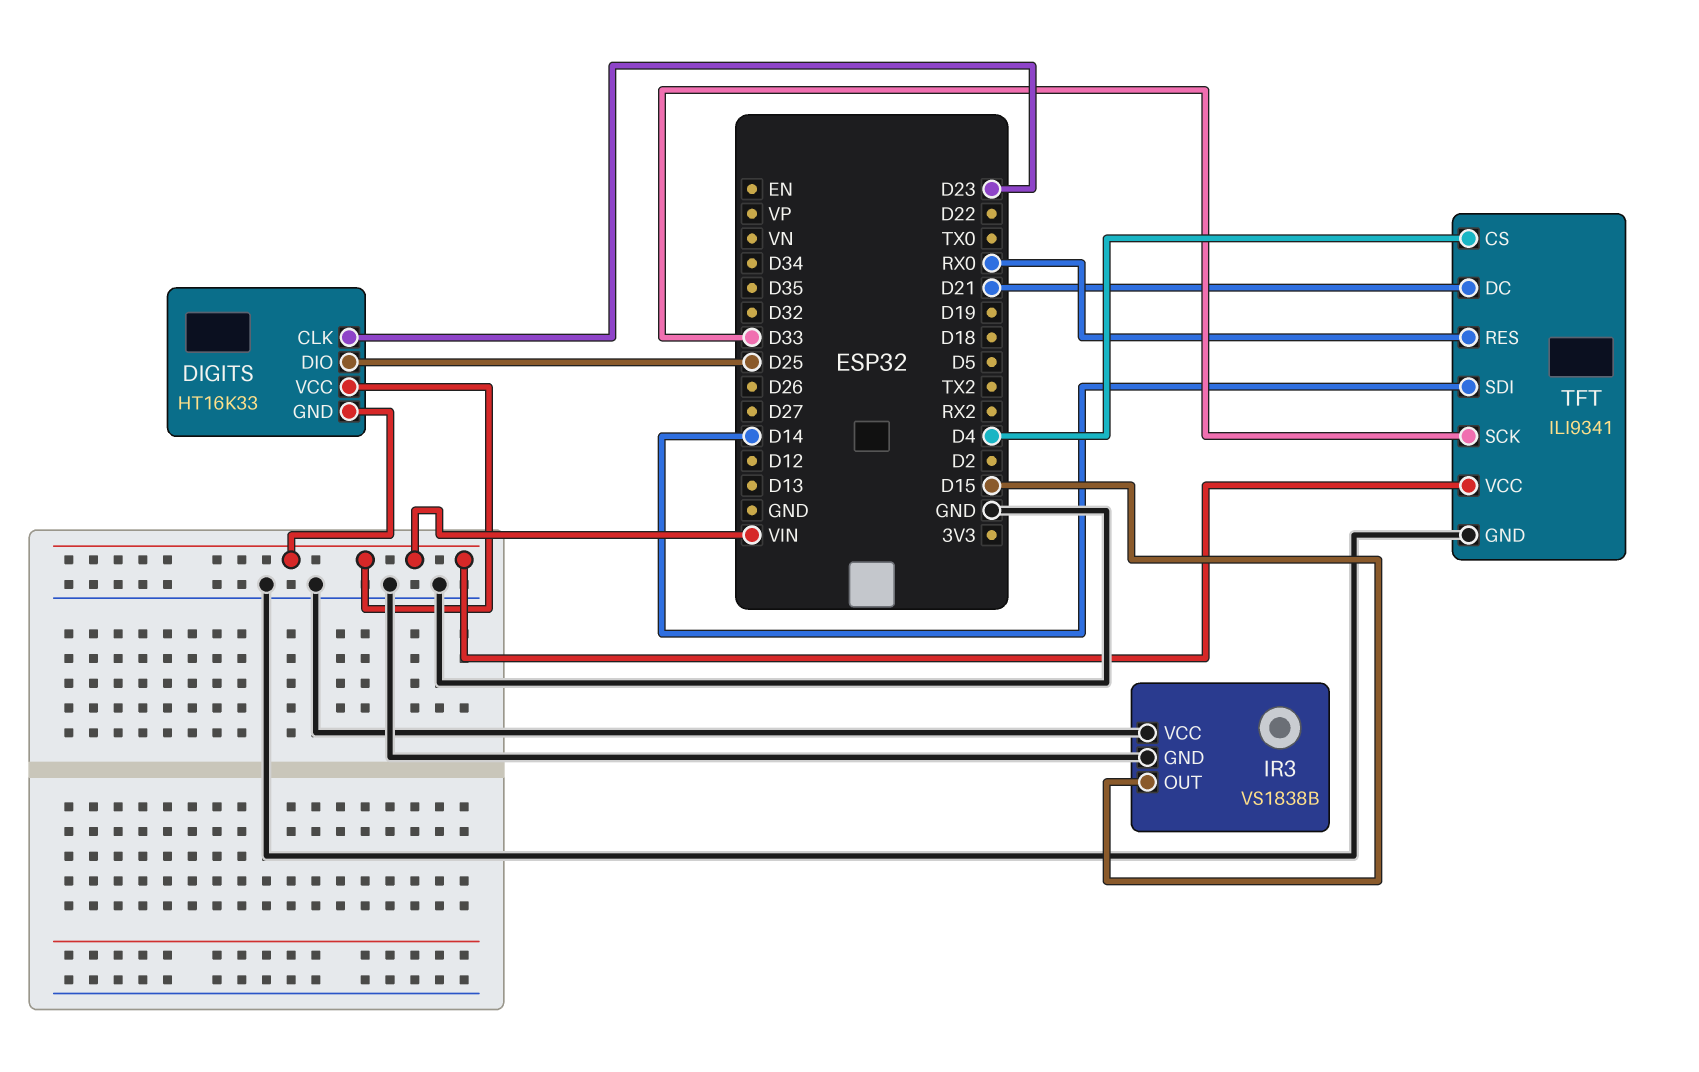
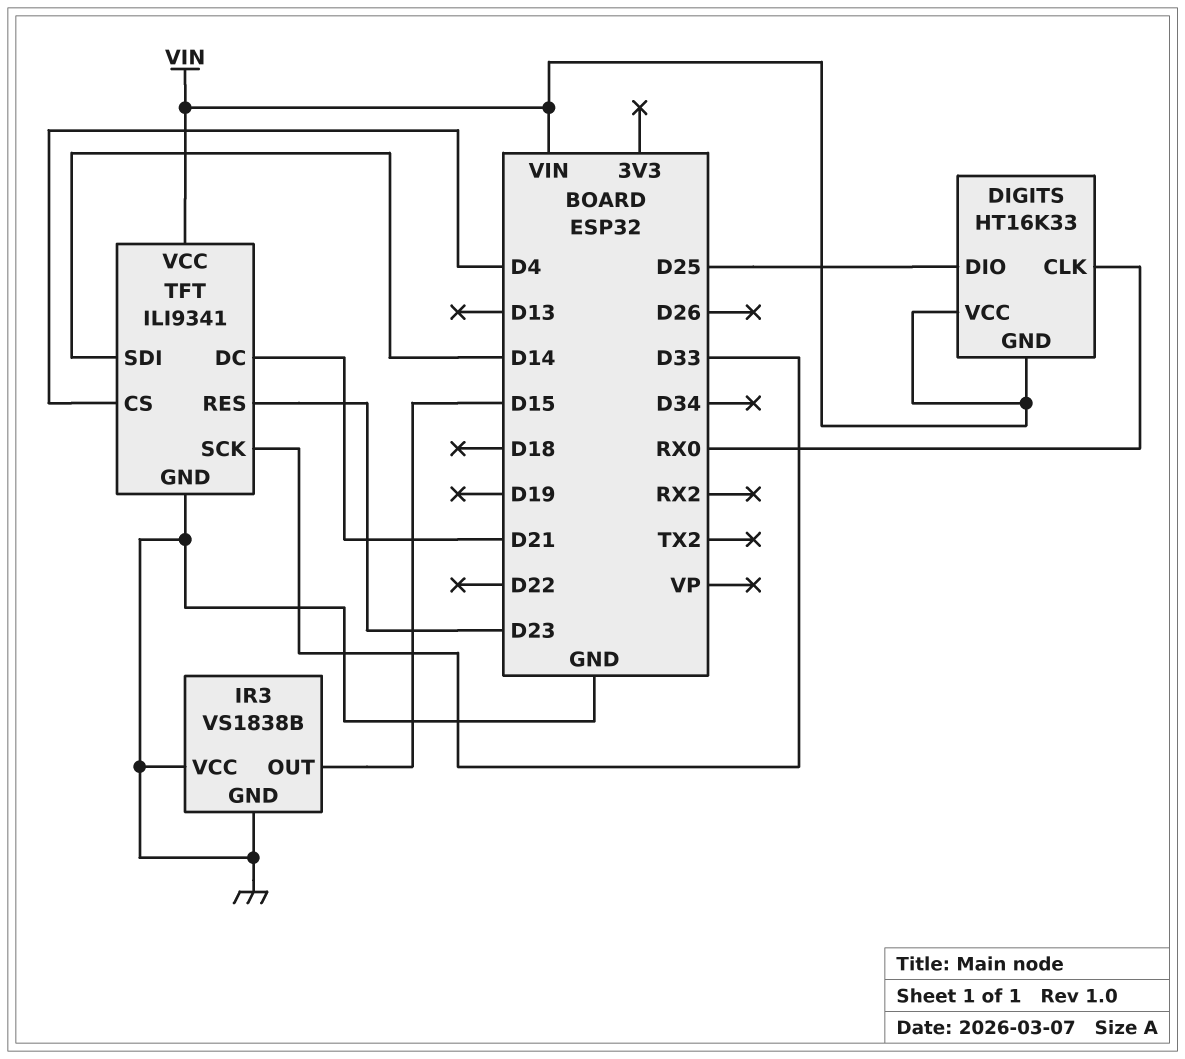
DIGITS pin CLK: D23 -> RX0
TFT pin RES: RX0 -> D23

